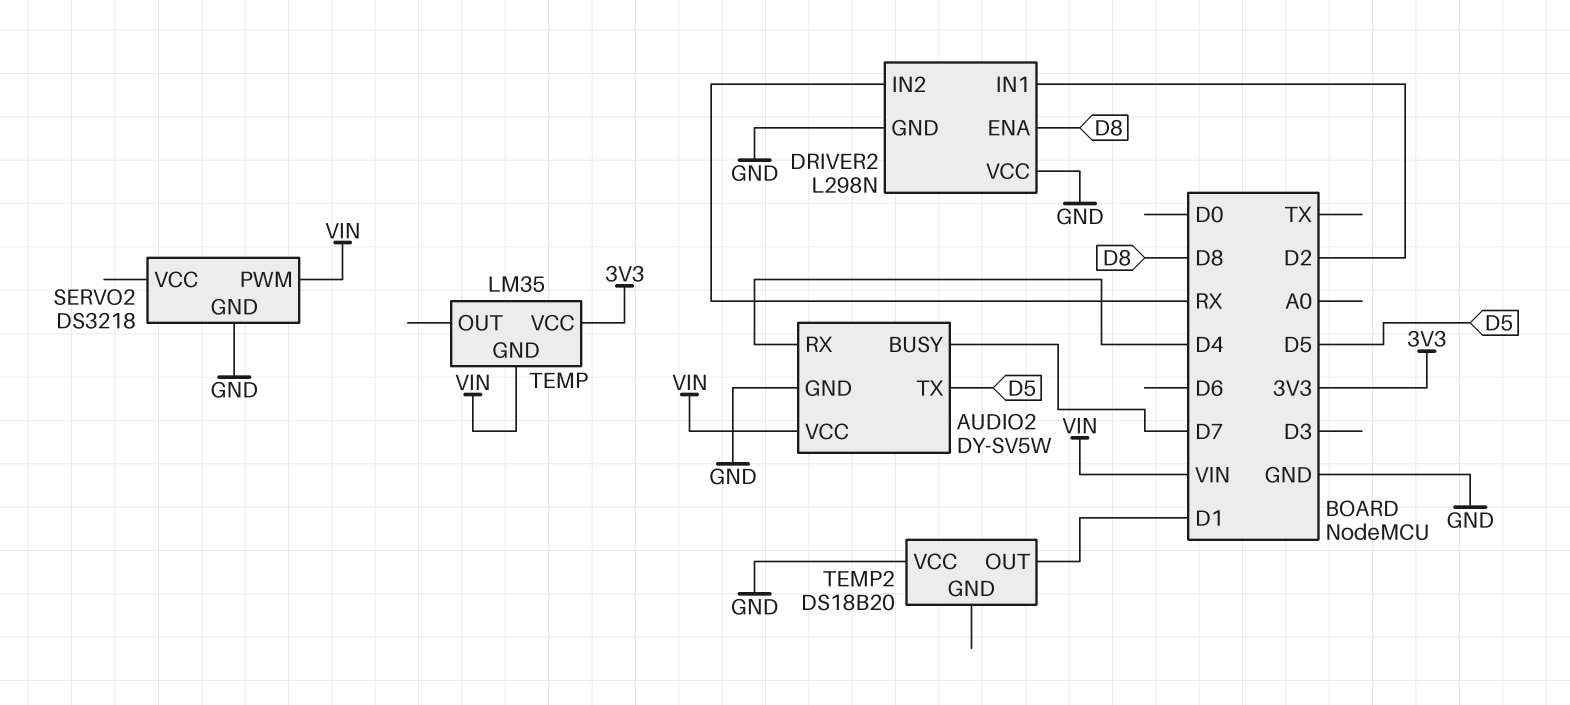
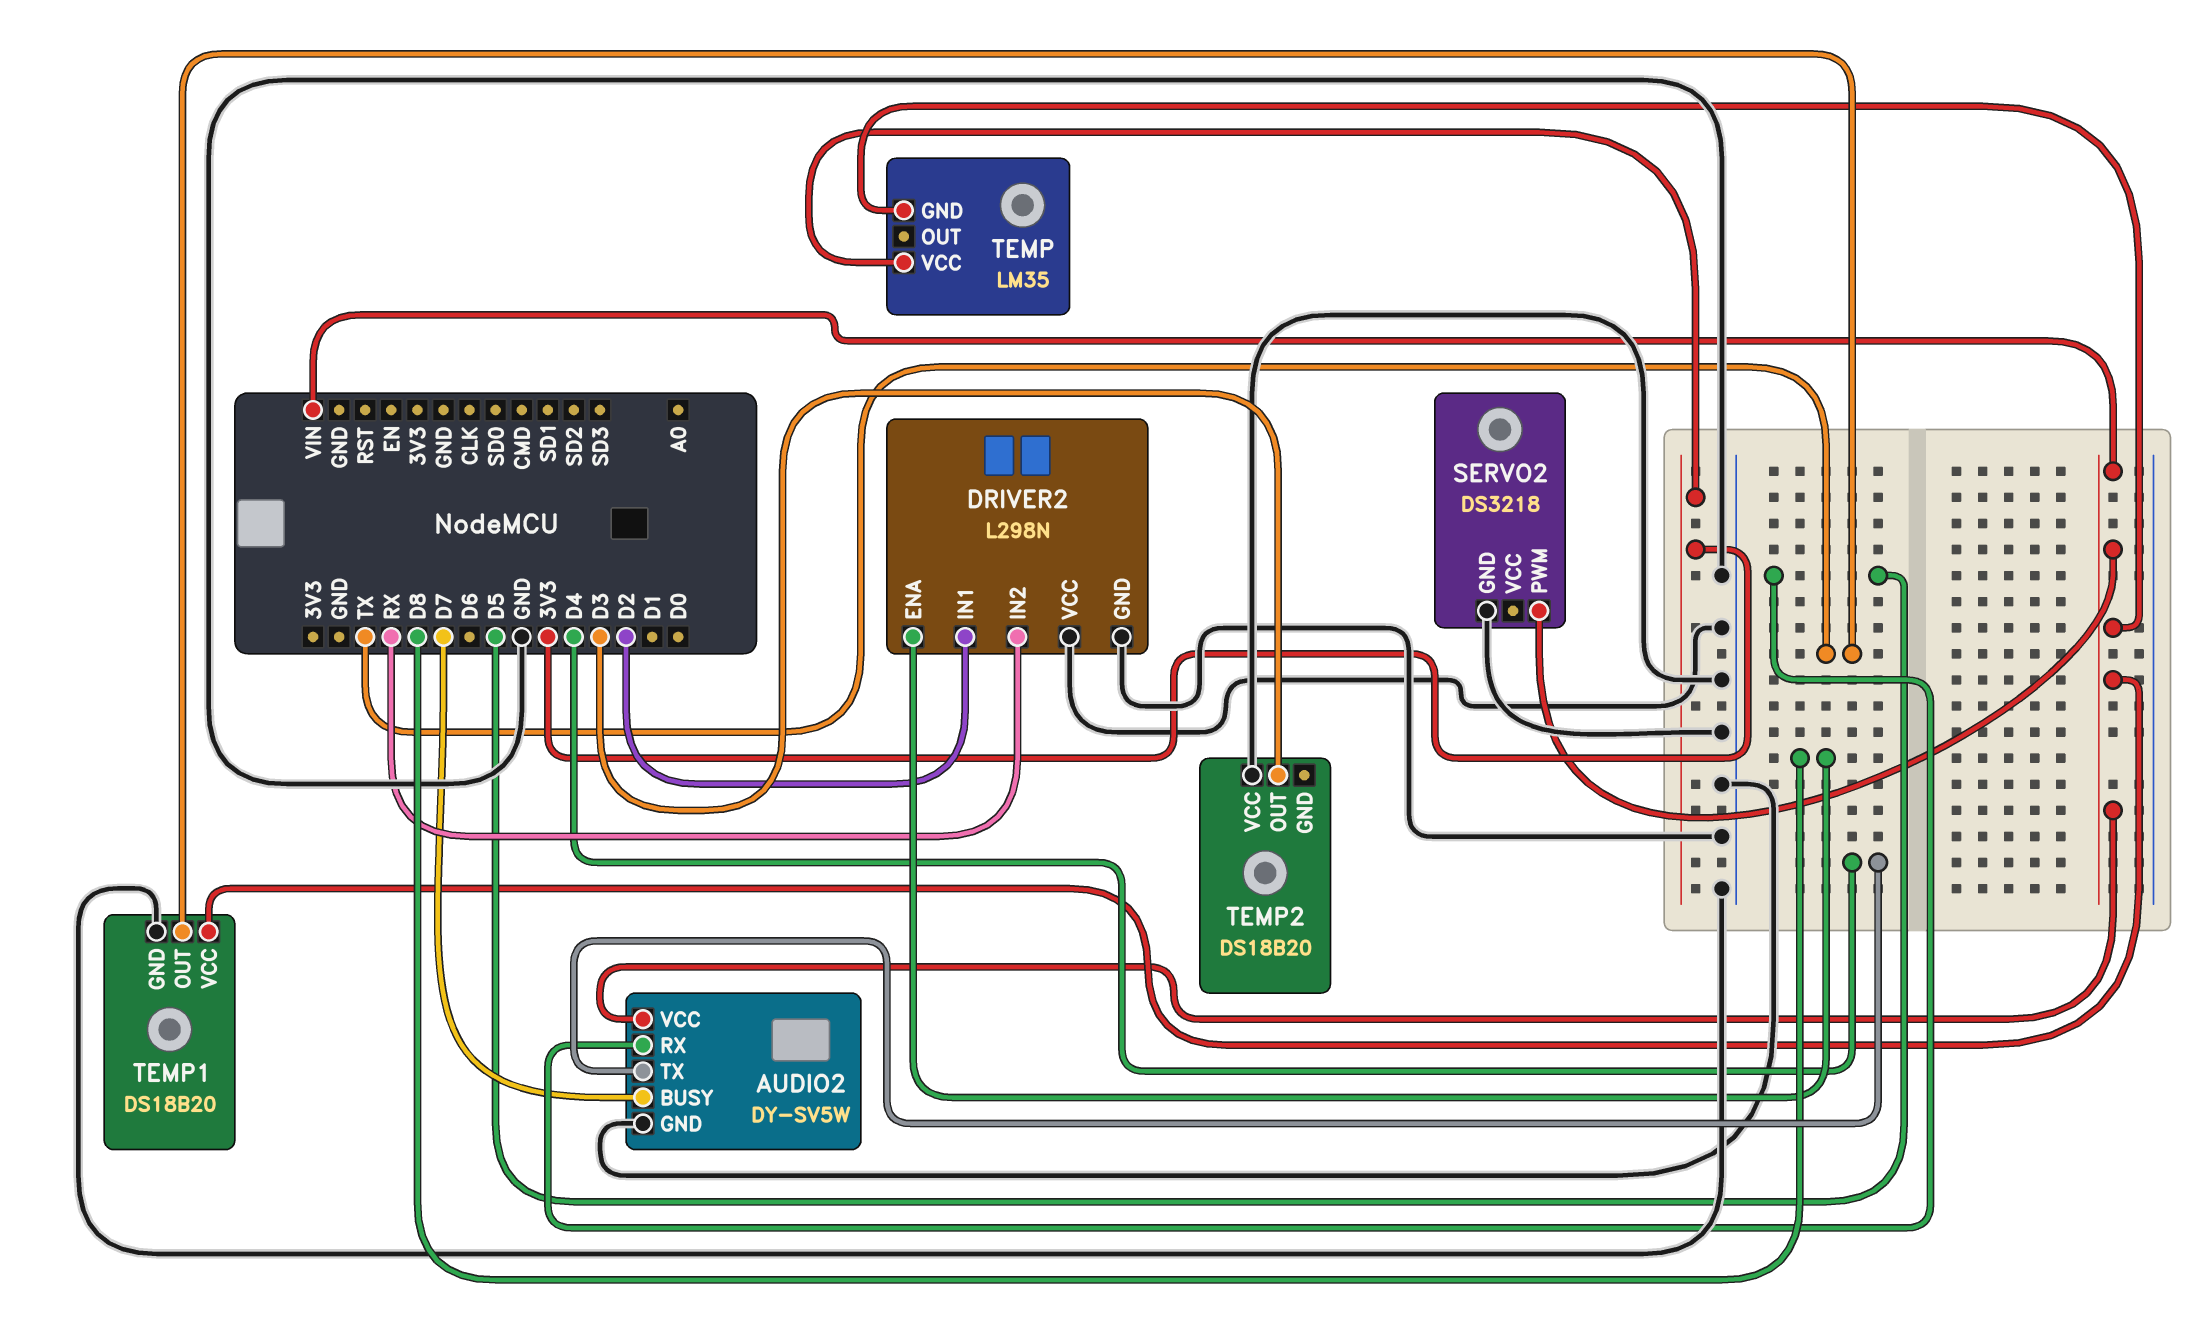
AUDIO2 pin RX: D4 -> D5
AUDIO2 pin TX: D5 -> D4
TEMP1: none -> DS18B20
TEMP1 pin GND: none -> GND
TEMP1 pin OUT: none -> TX
TEMP1 pin VCC: none -> VIN
TEMP2 pin OUT: D1 -> D3

